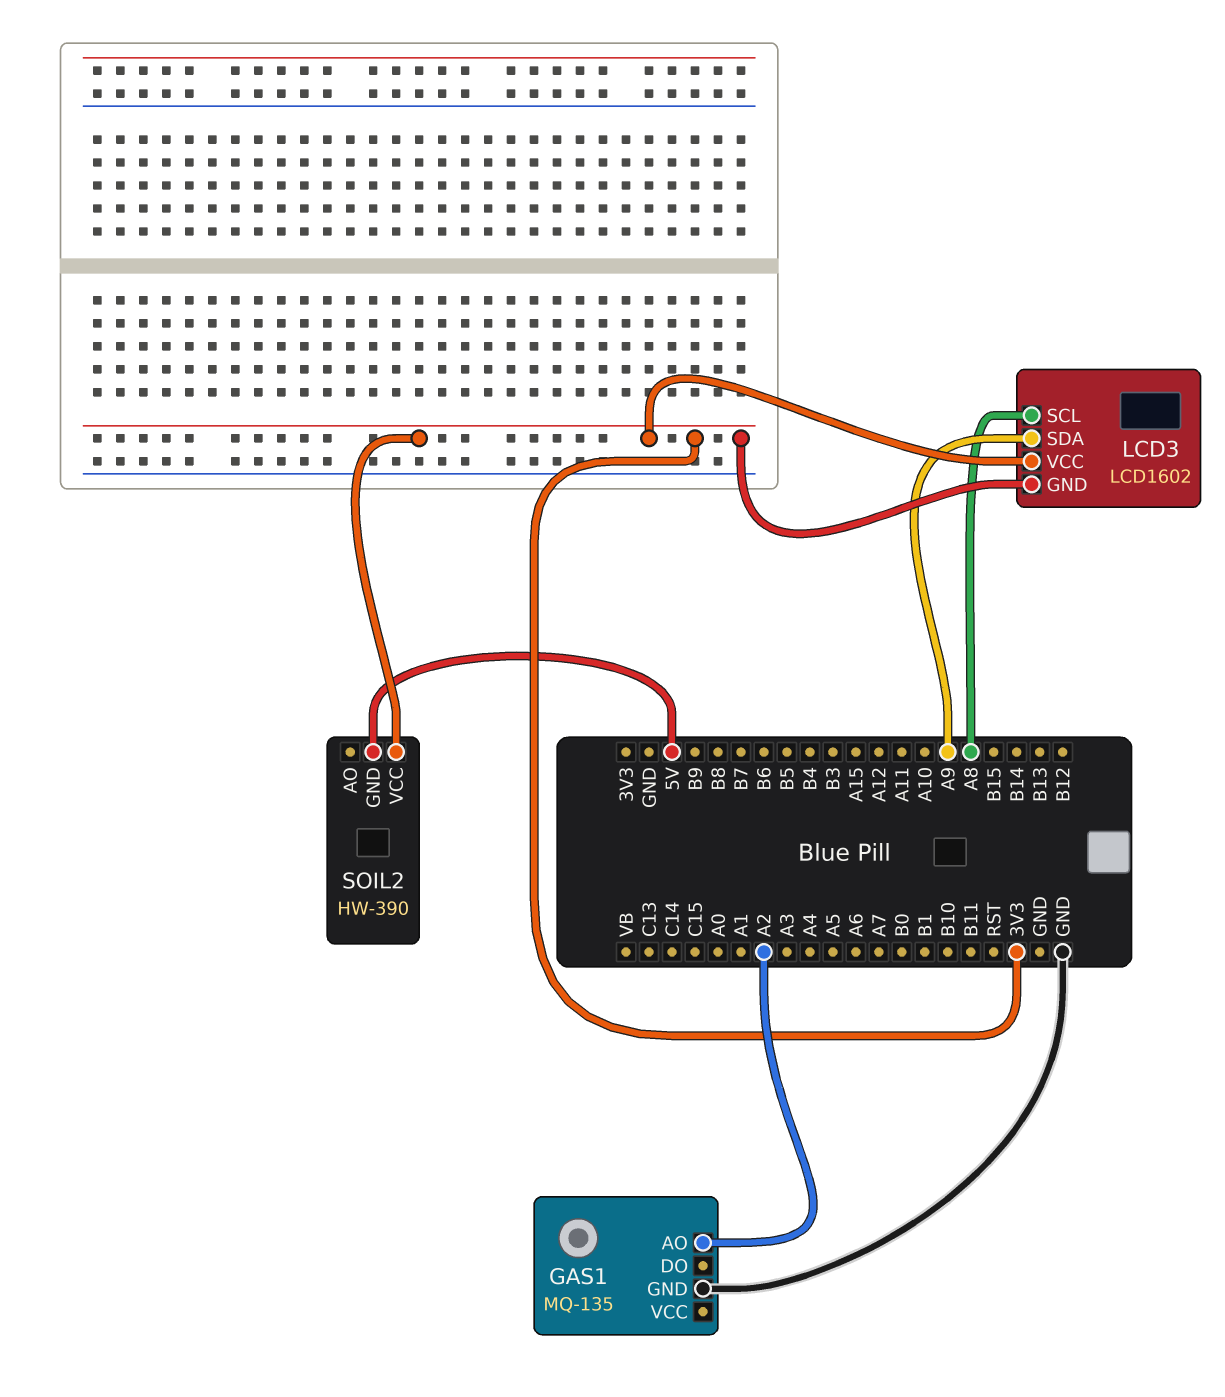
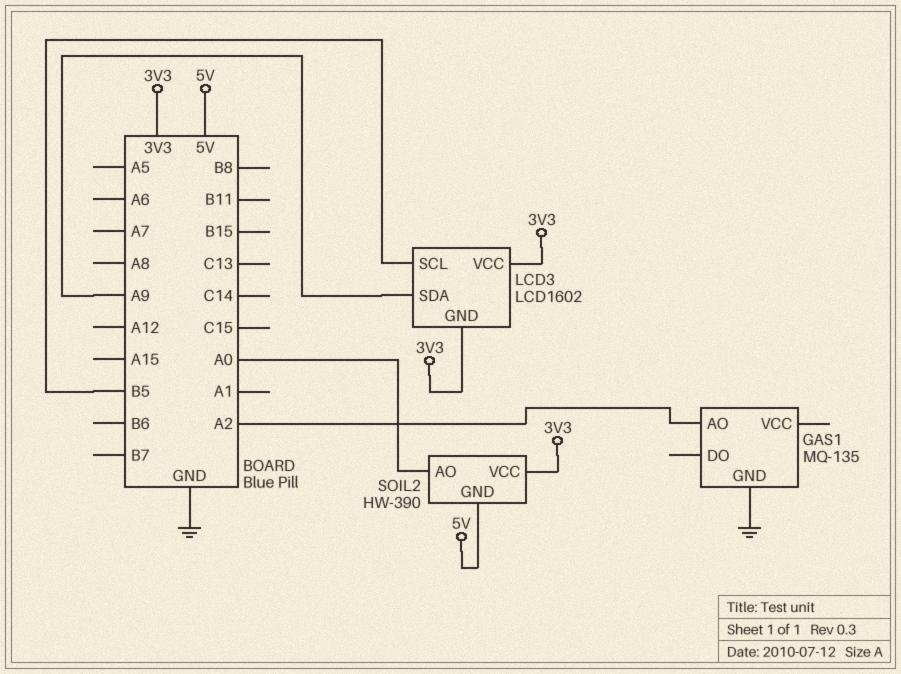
LCD3 pin SCL: A8 -> B5
SOIL2 pin AO: none -> A0

